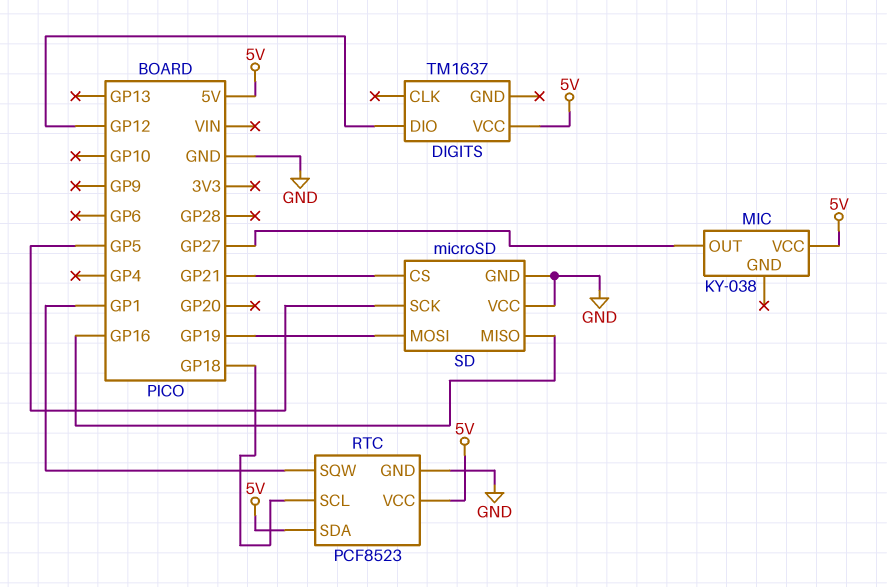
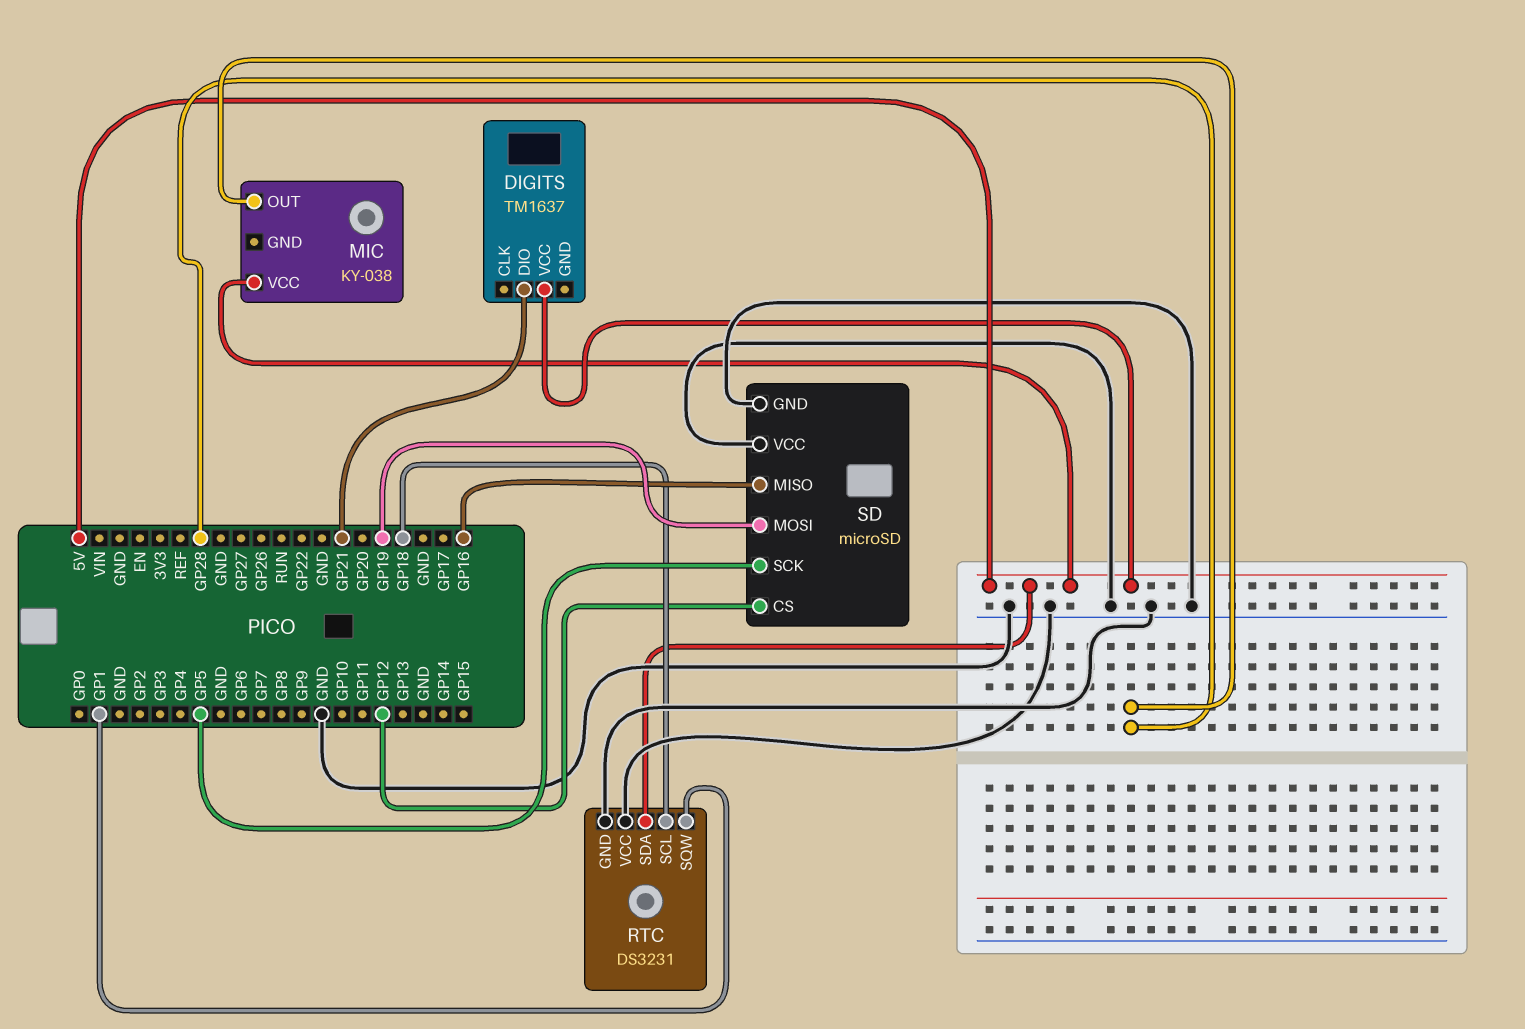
DIGITS pin DIO: GP12 -> GP21
MIC pin OUT: GP27 -> GP28
RTC: PCF8523 -> DS3231
RTC pin VCC: 5V -> GND
SD pin CS: GP21 -> GP12

